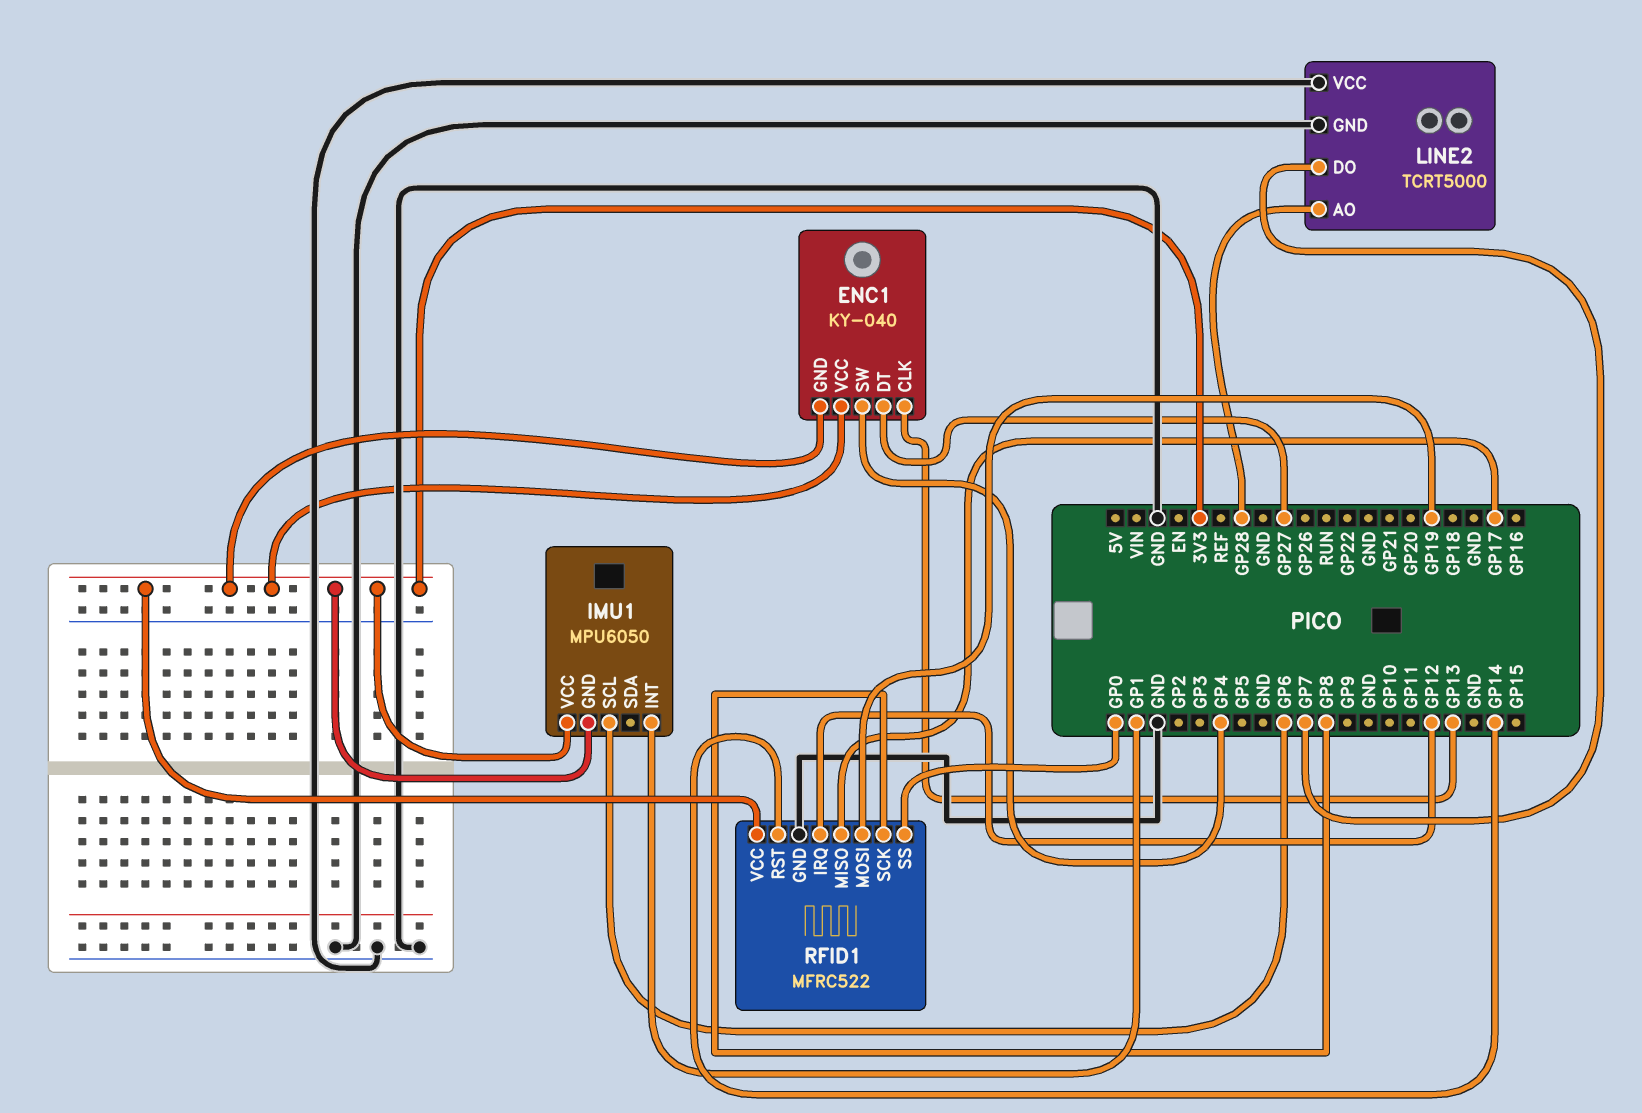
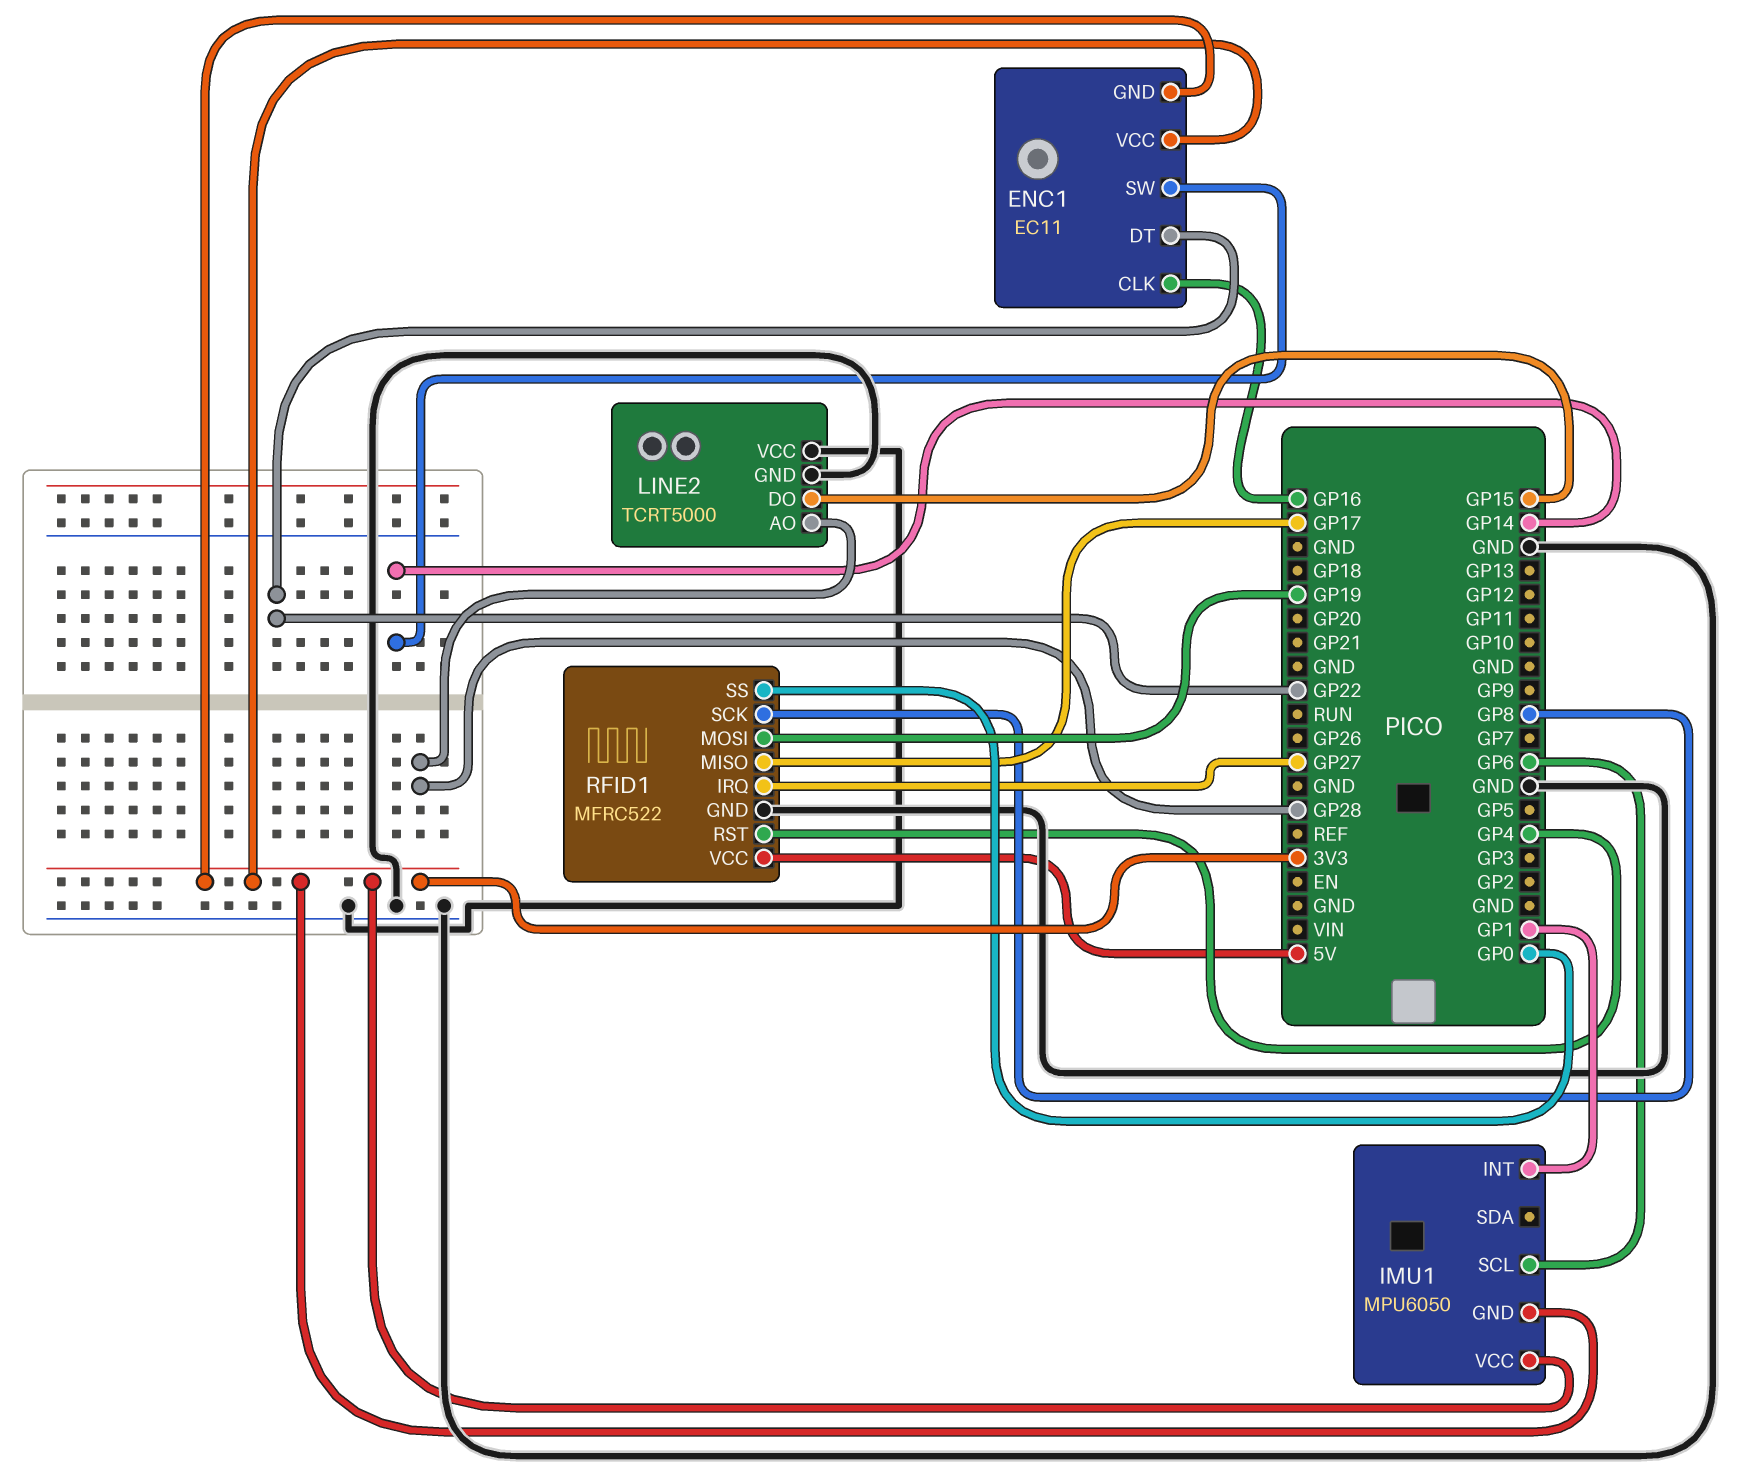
ENC1: KY-040 -> EC11
ENC1 pin CLK: GP13 -> GP16
ENC1 pin DT: GP27 -> GP22
ENC1 pin SW: GP4 -> GP14
LINE2 pin DO: GP7 -> GP15
RFID1 pin IRQ: GP12 -> GP27
RFID1 pin RST: GP14 -> GP4
RFID1 pin VCC: 3V3 -> 5V

